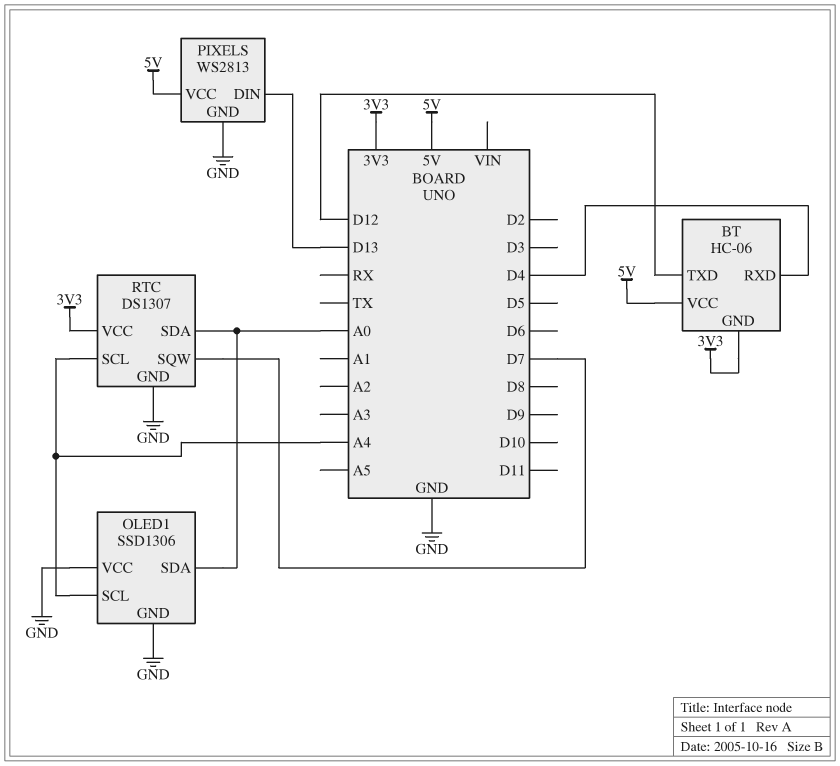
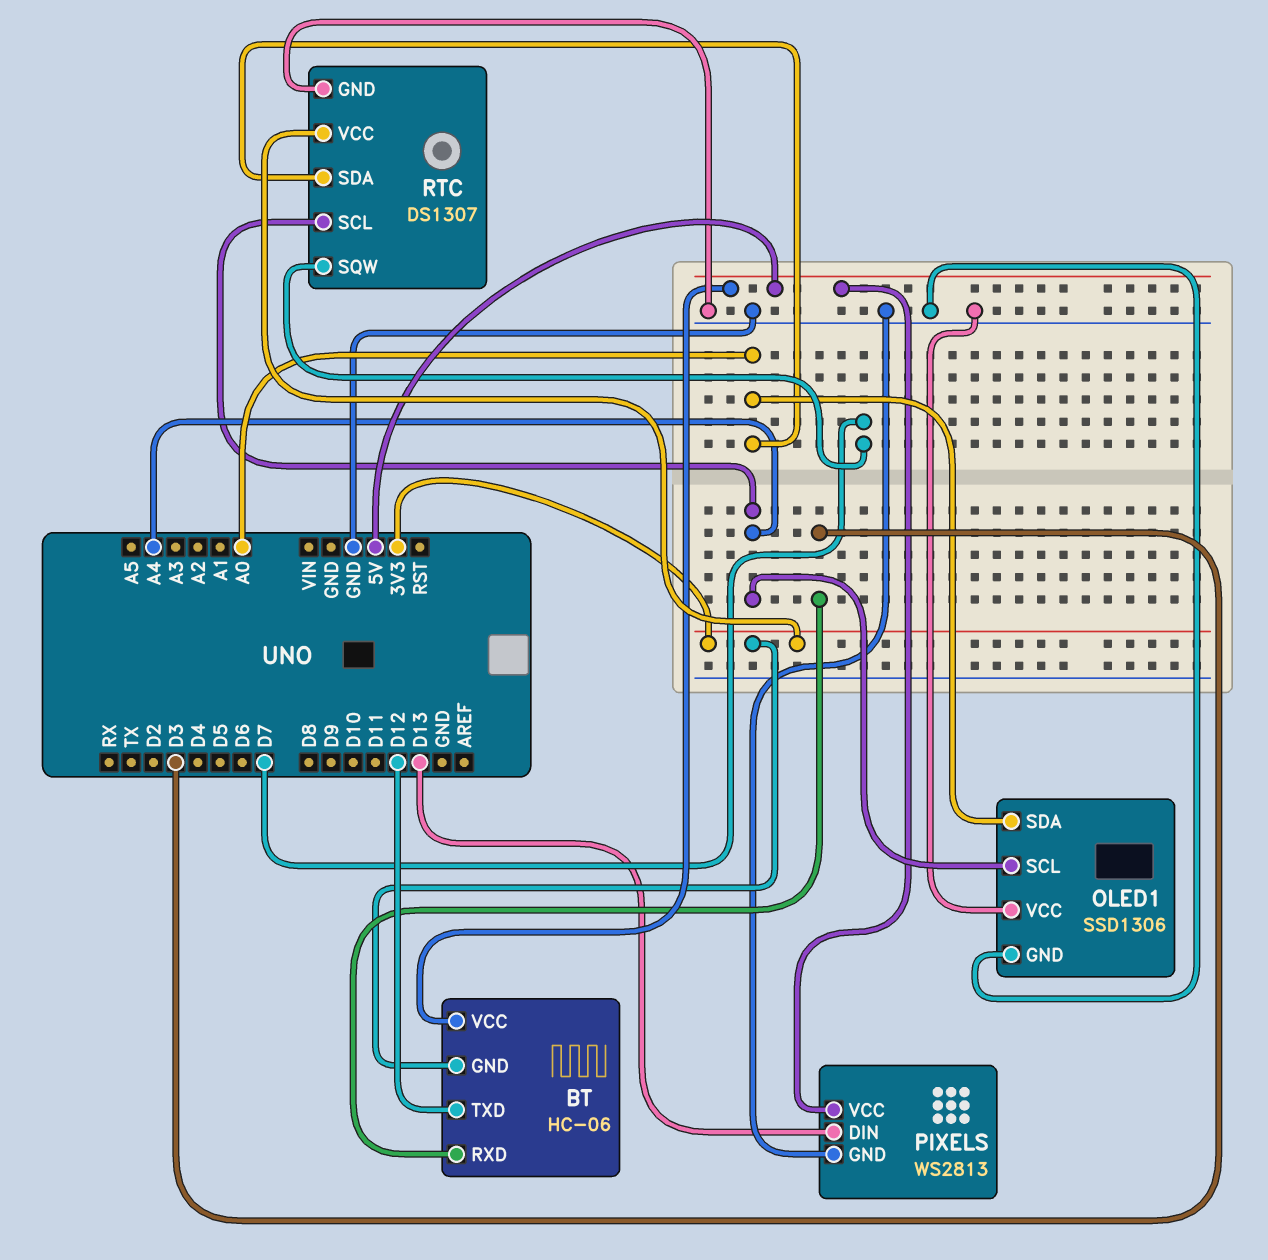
BT pin RXD: D4 -> D3

